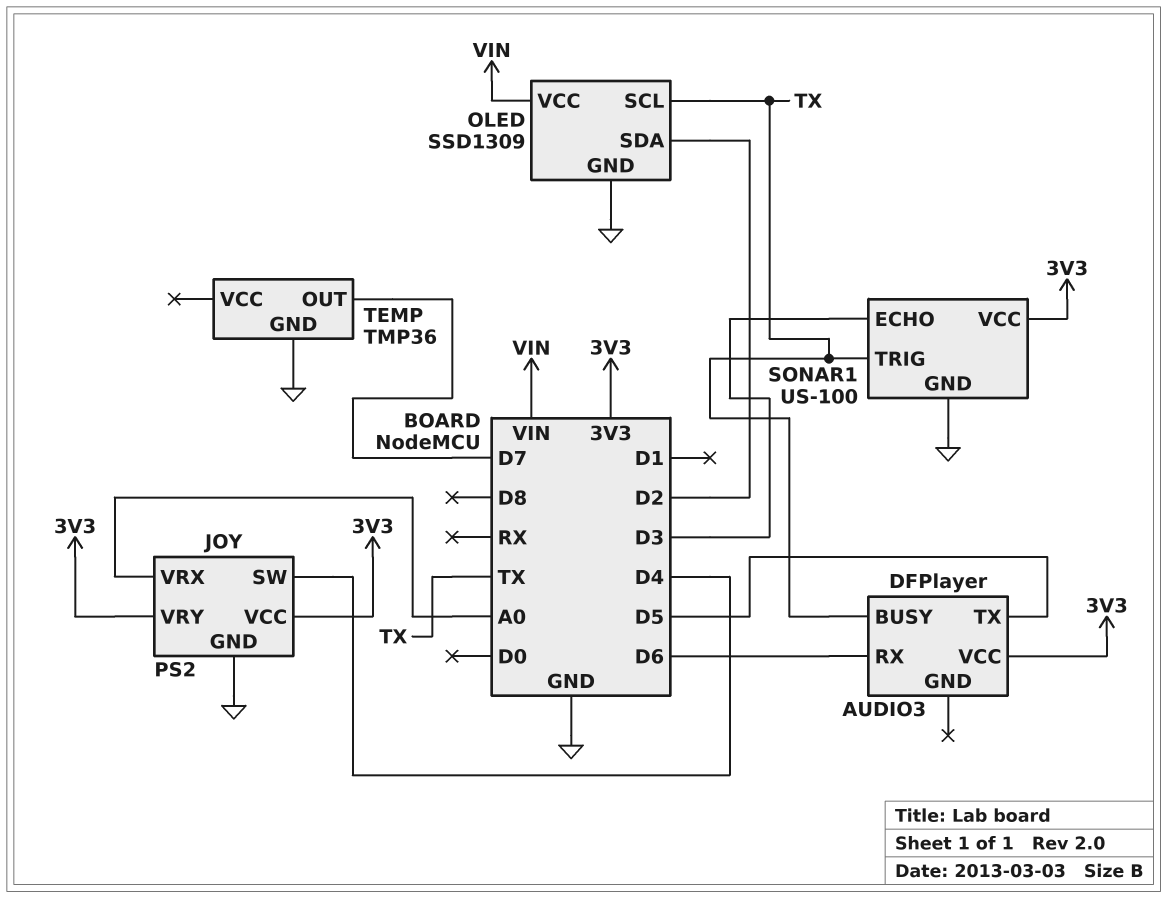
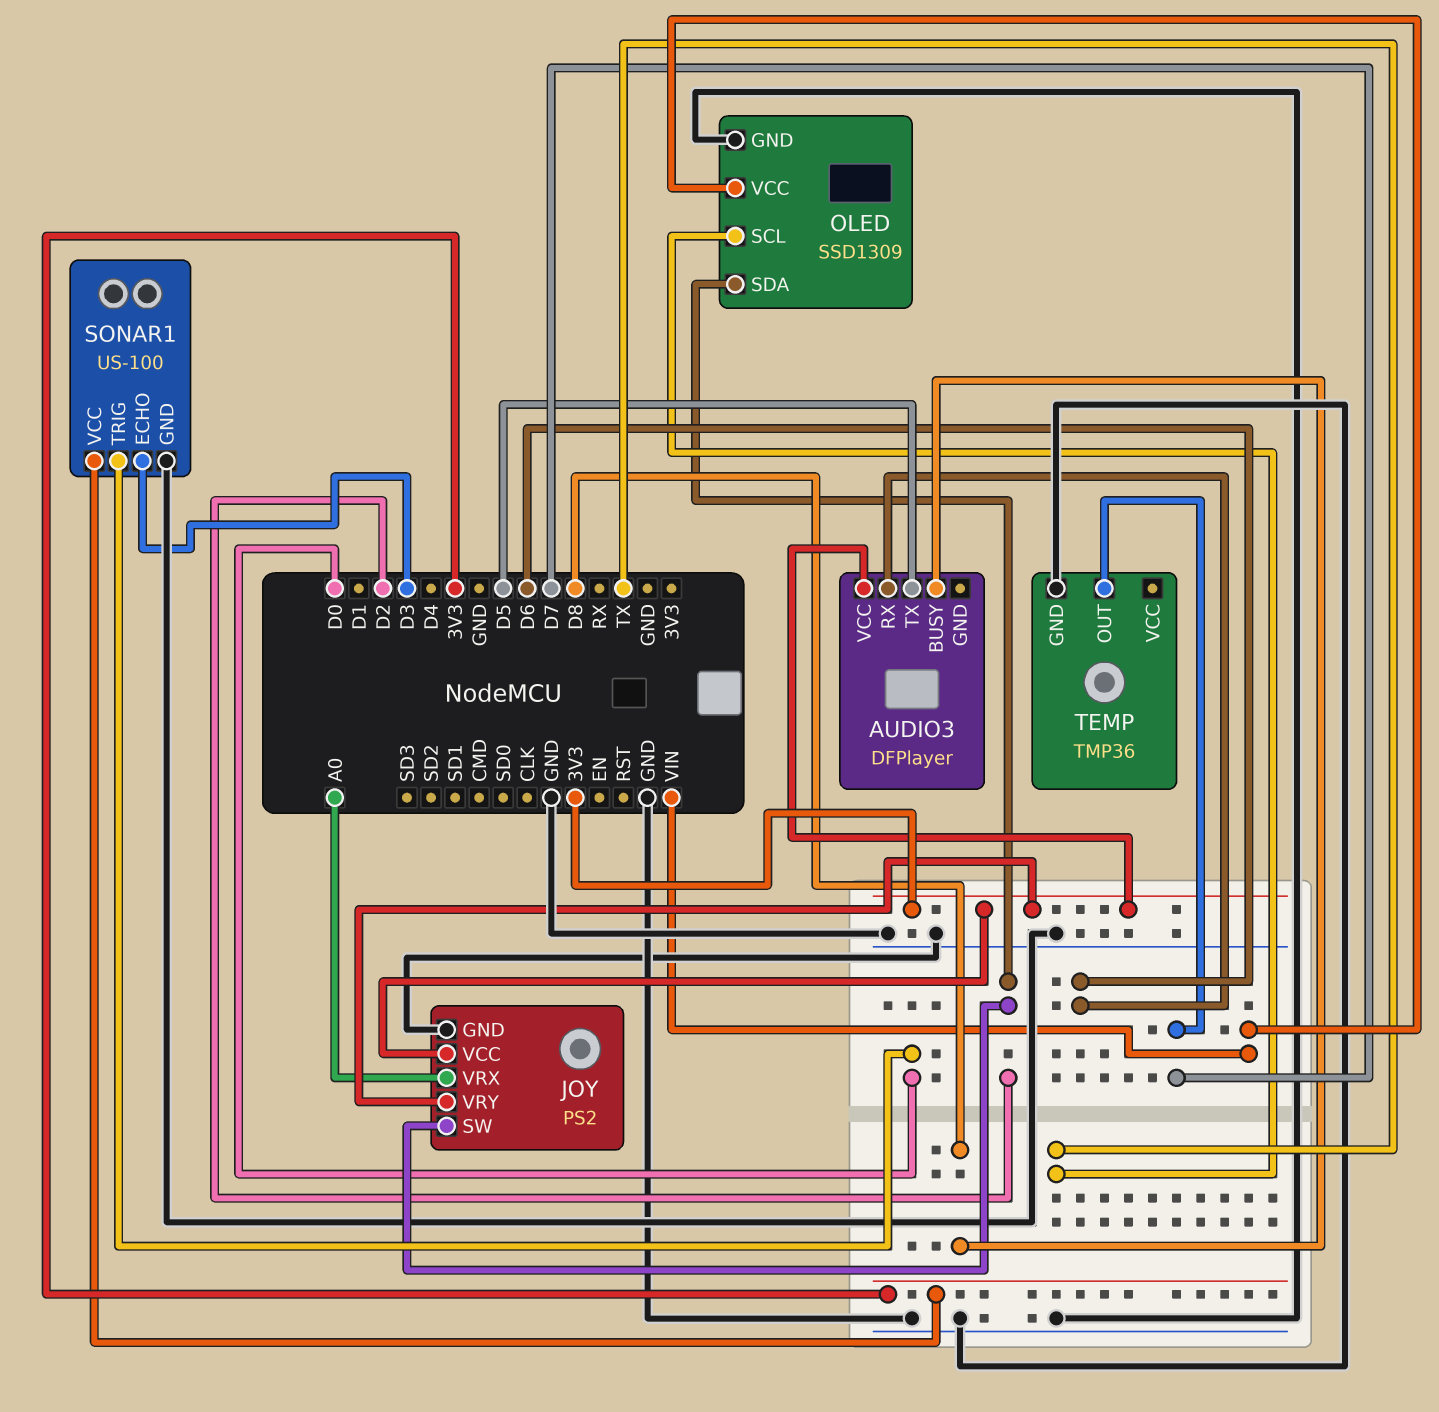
AUDIO3 pin BUSY: TX -> D8
JOY pin SW: D4 -> D2
SONAR1 pin TRIG: TX -> D0

